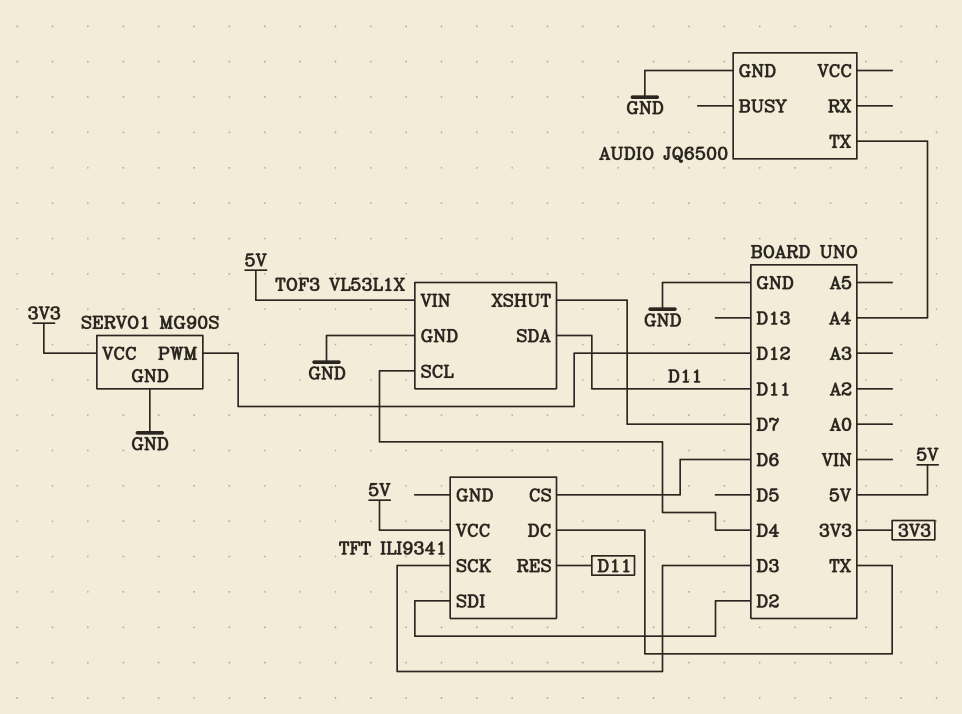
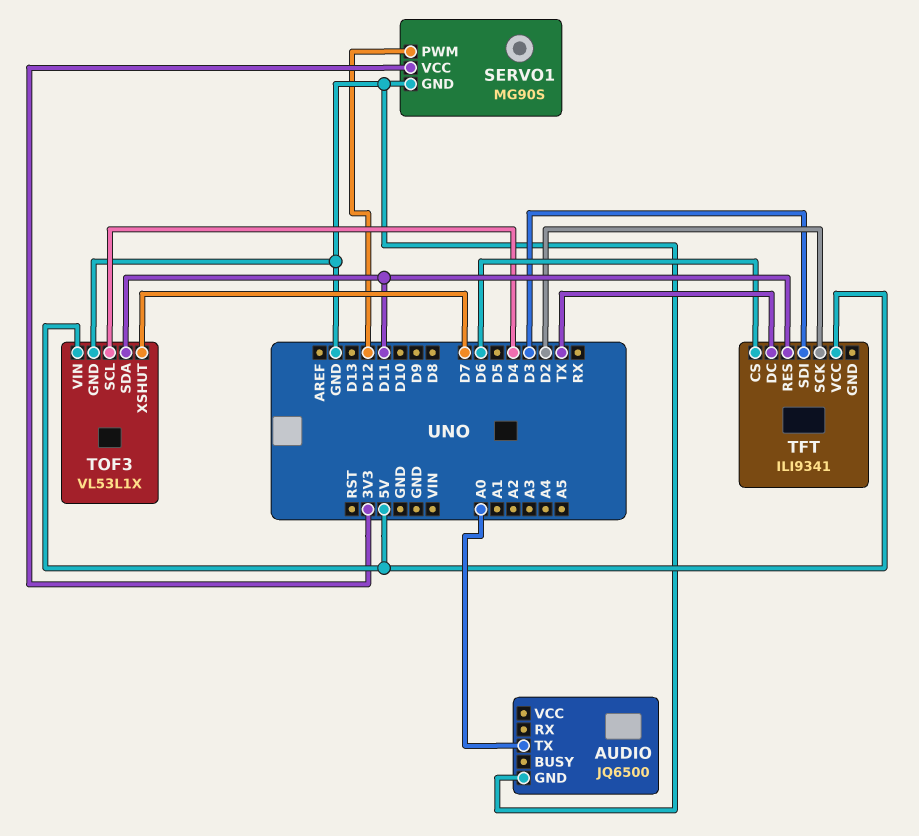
AUDIO pin TX: A4 -> A0
TFT pin SCK: D3 -> D2
TFT pin SDI: D2 -> D3

